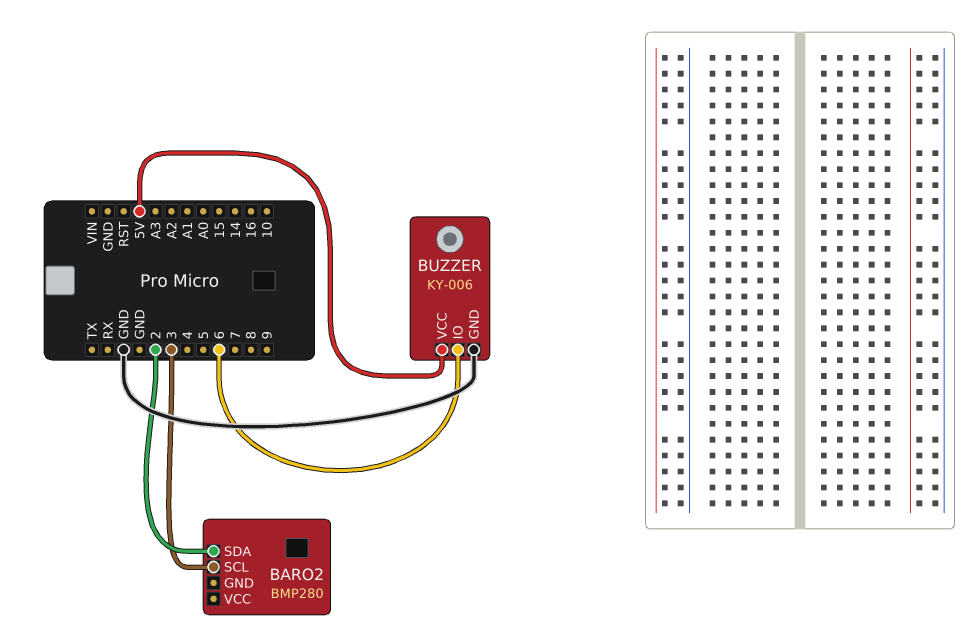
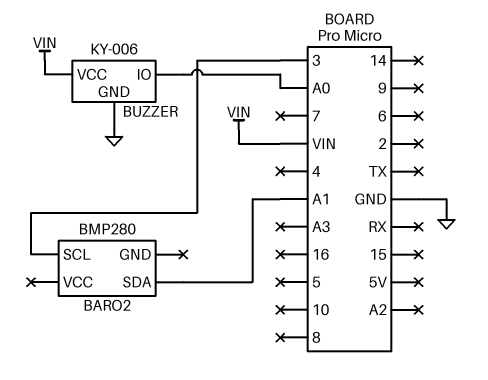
BARO2 pin SDA: 2 -> A1
BUZZER pin IO: 6 -> A0
BUZZER pin VCC: 5V -> VIN

